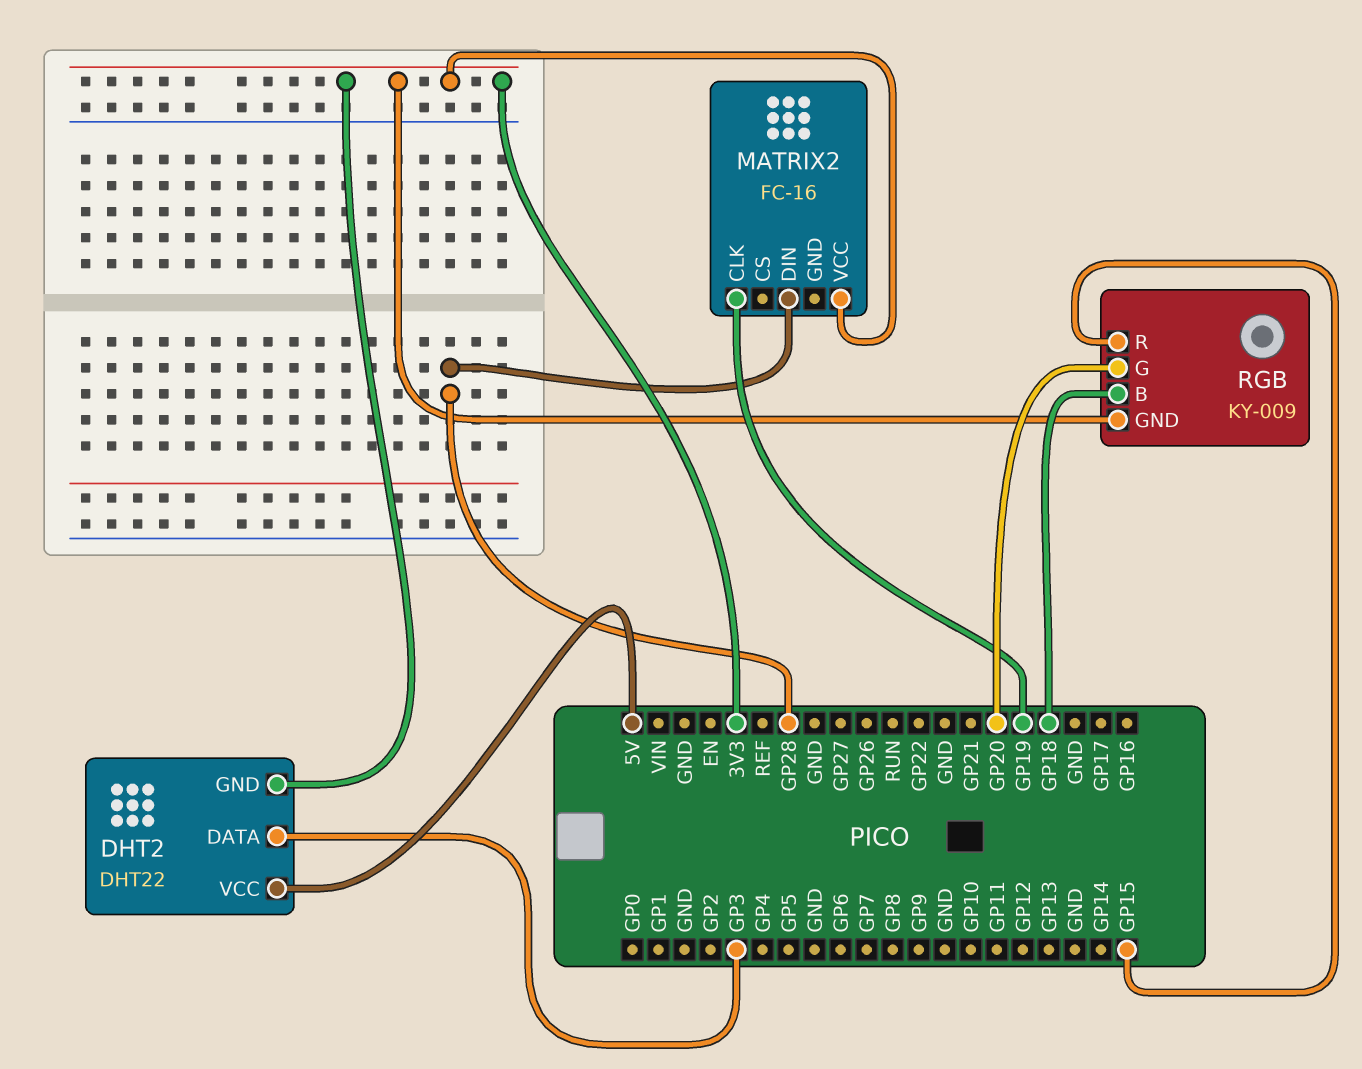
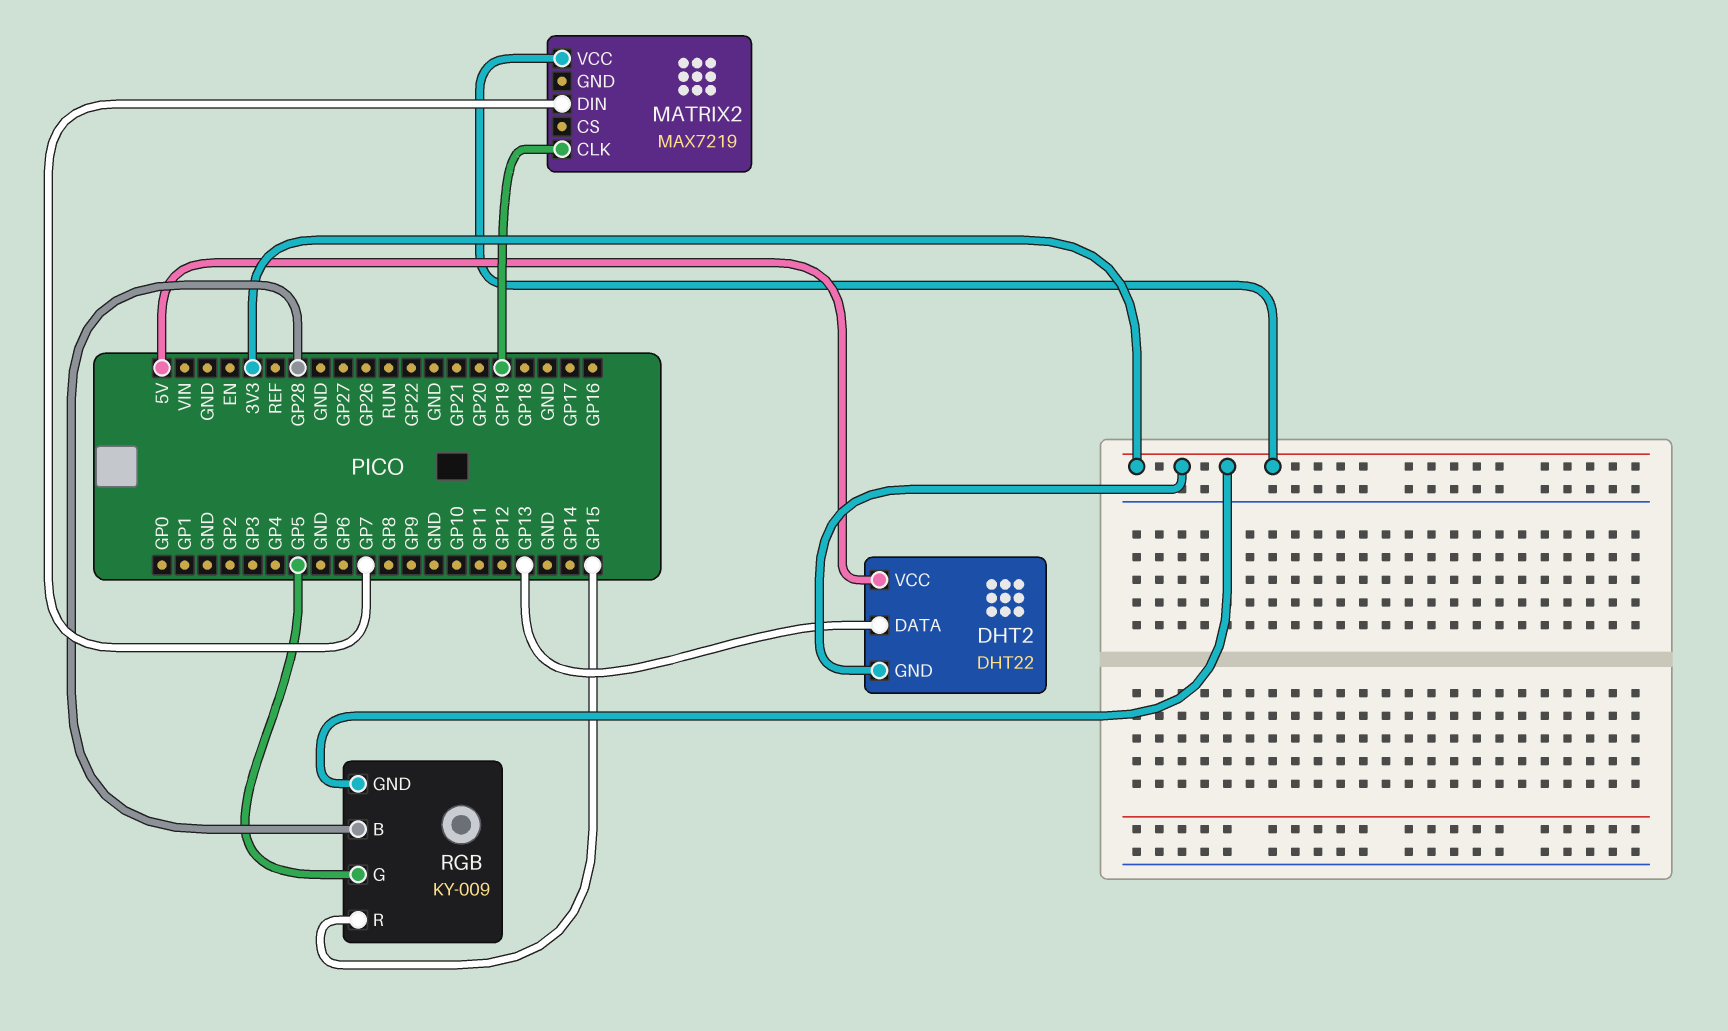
DHT2 pin DATA: GP3 -> GP13
MATRIX2: FC-16 -> MAX7219
MATRIX2 pin DIN: GP28 -> GP7
RGB pin B: GP18 -> GP28
RGB pin G: GP20 -> GP5

